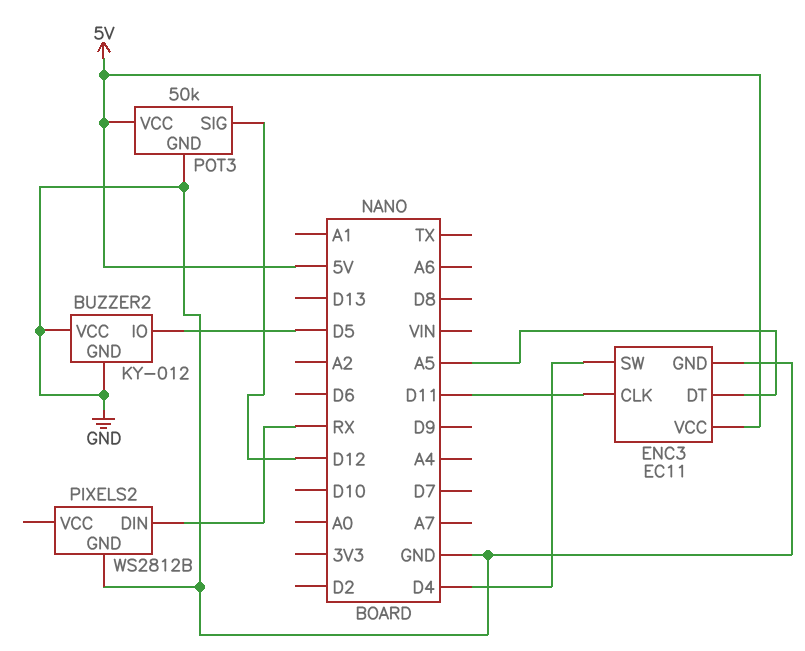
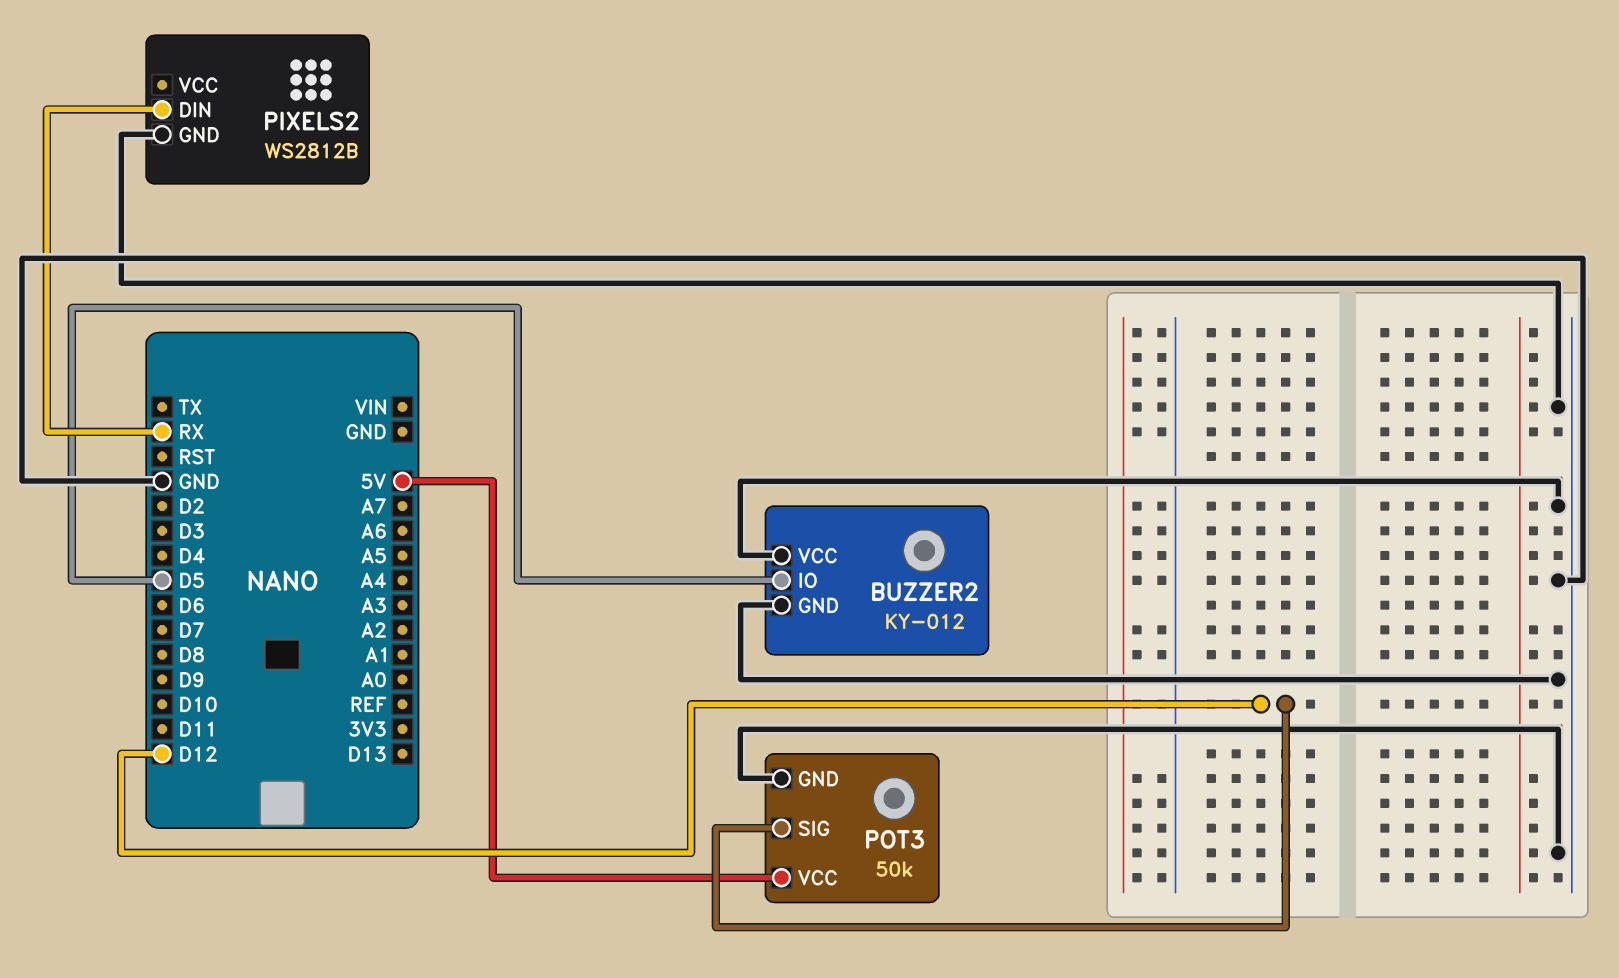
ENC3: EC11 -> none
ENC3 pin CLK: D11 -> none
ENC3 pin DT: A5 -> none
ENC3 pin GND: GND -> none
ENC3 pin SW: D4 -> none
ENC3 pin VCC: 5V -> none

